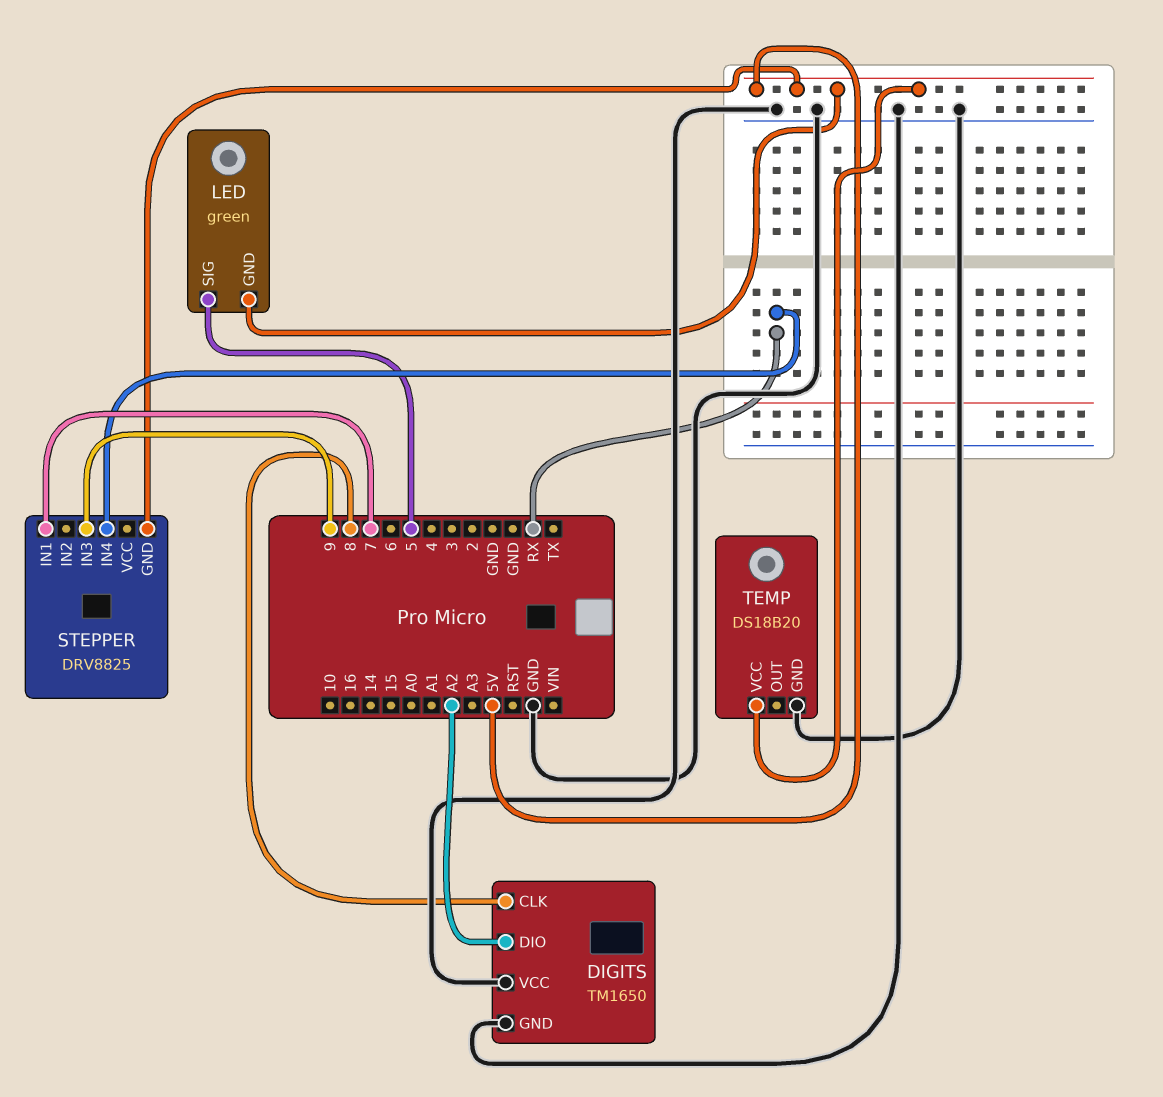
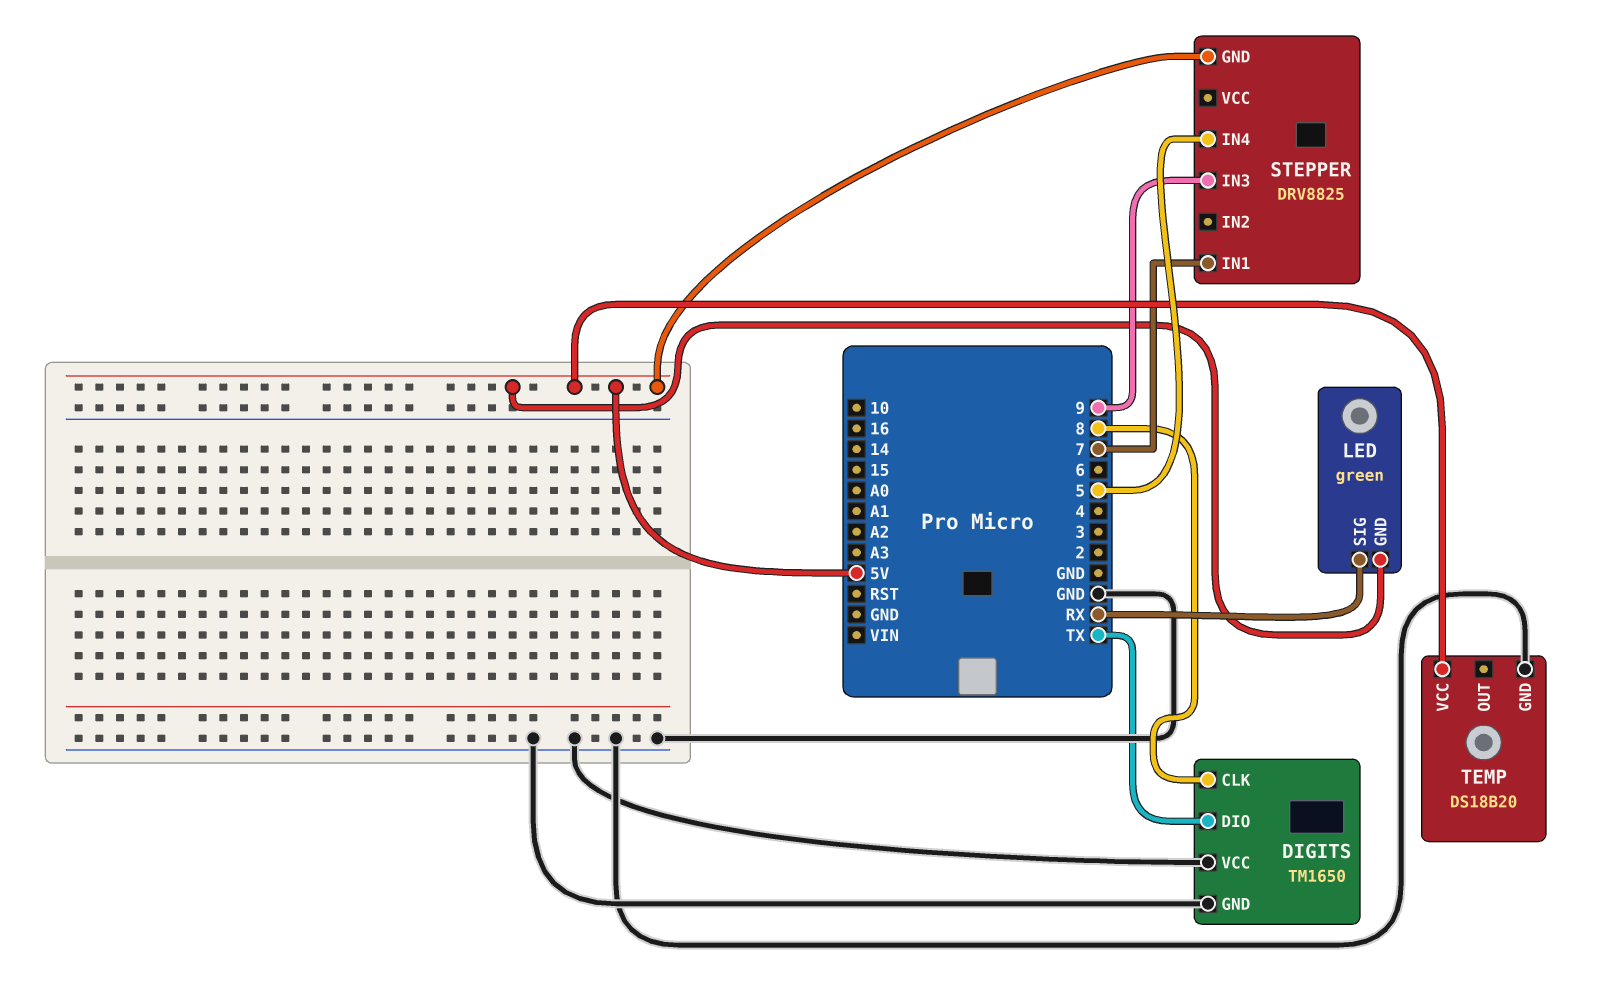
DIGITS pin DIO: A2 -> TX
LED pin SIG: 5 -> RX
STEPPER pin IN4: RX -> 5

